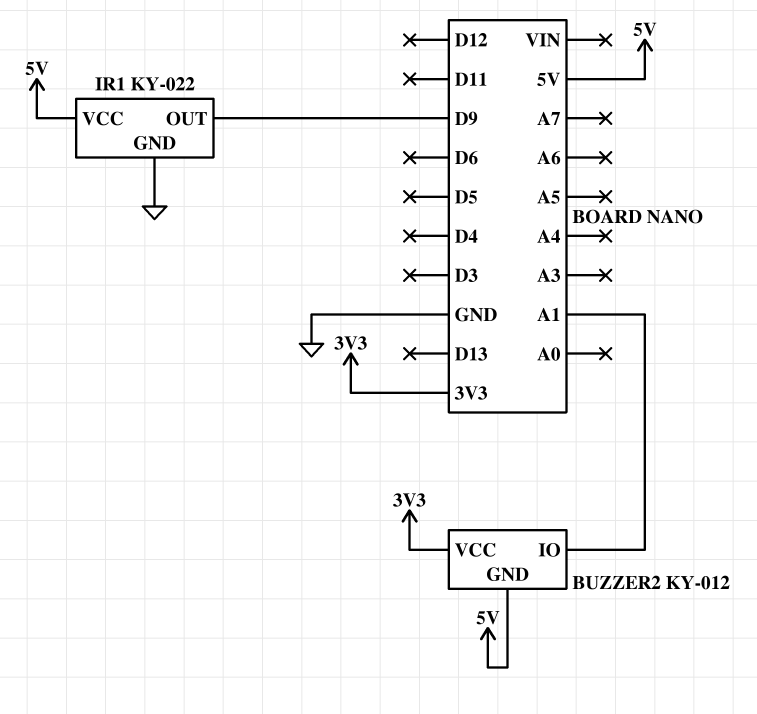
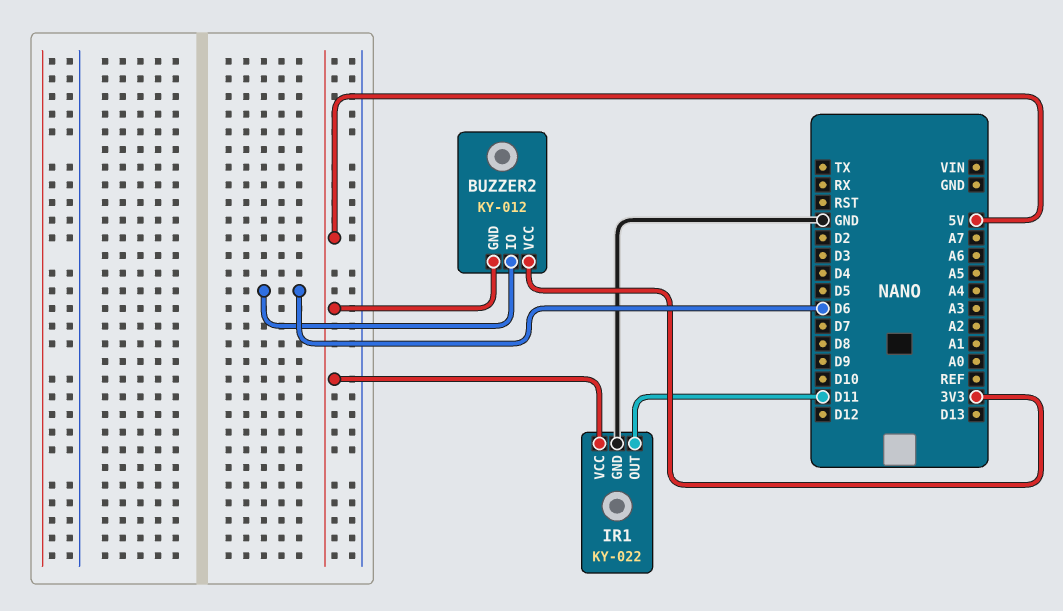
BUZZER2 pin IO: A1 -> D6
IR1 pin OUT: D9 -> D11

